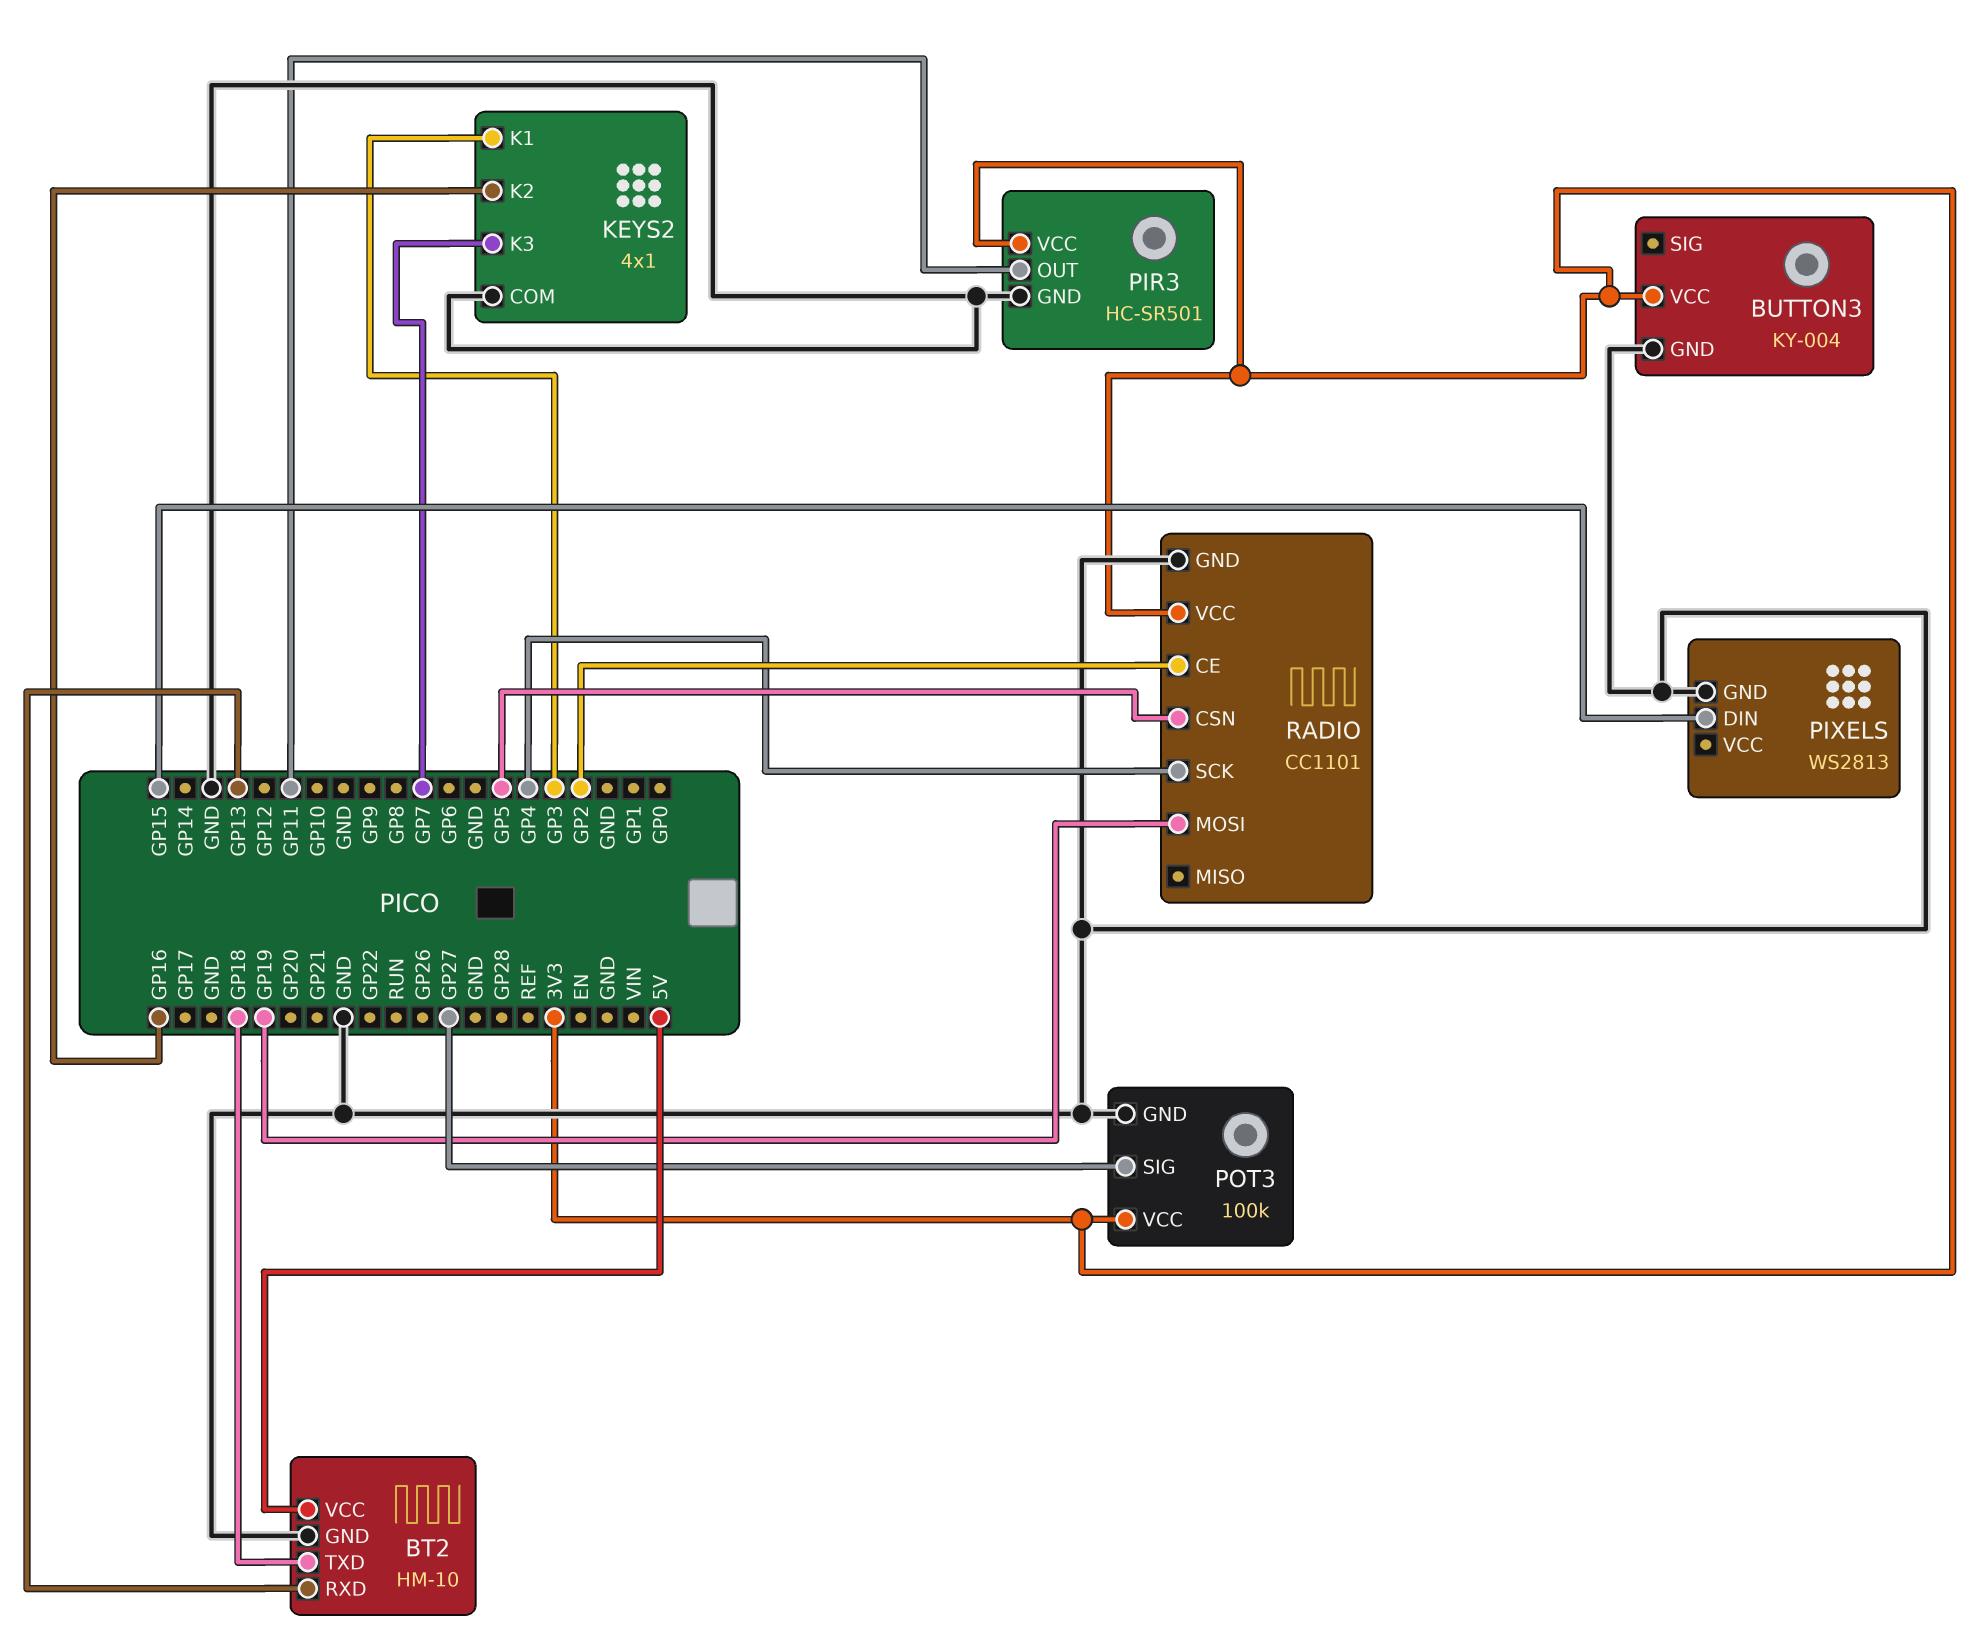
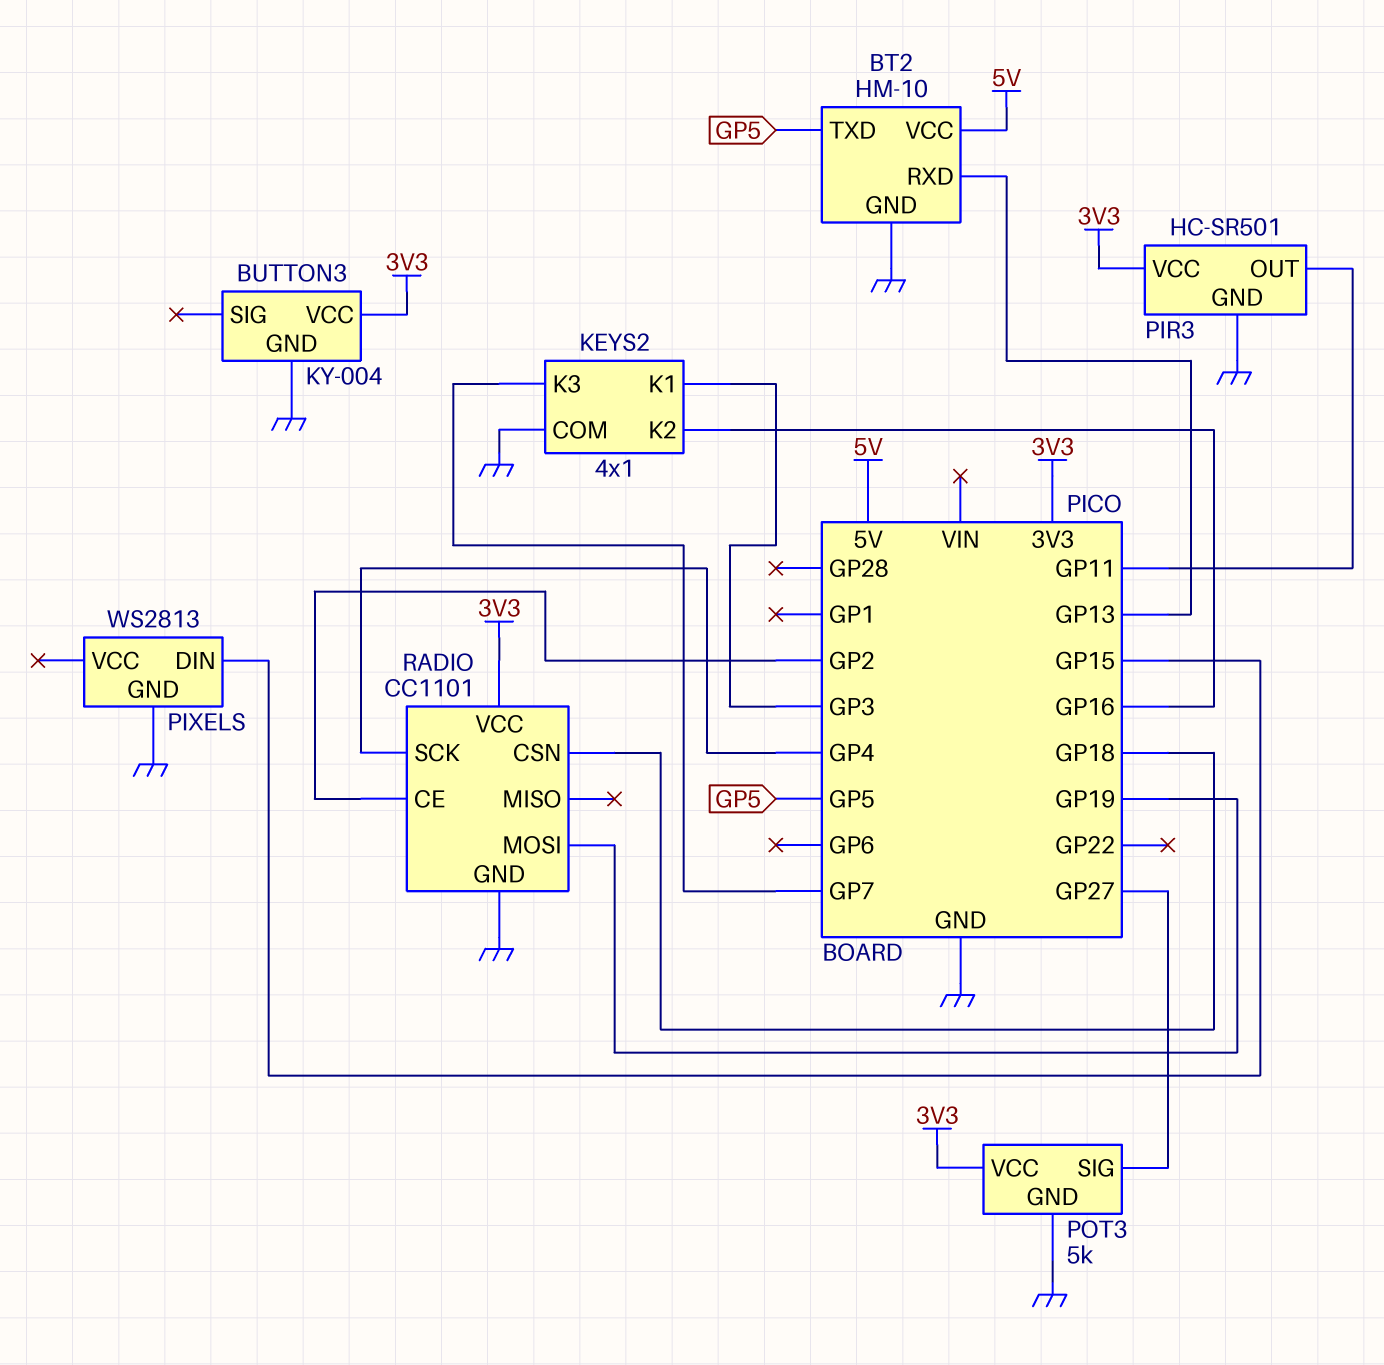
BT2 pin TXD: GP18 -> GP5
POT3: 100k -> 5k
RADIO pin CSN: GP5 -> GP18

